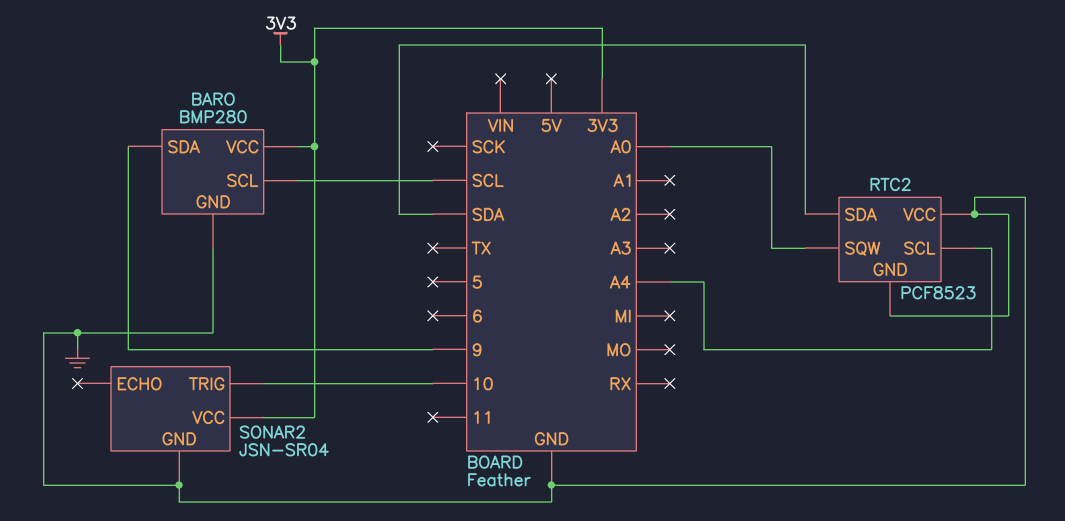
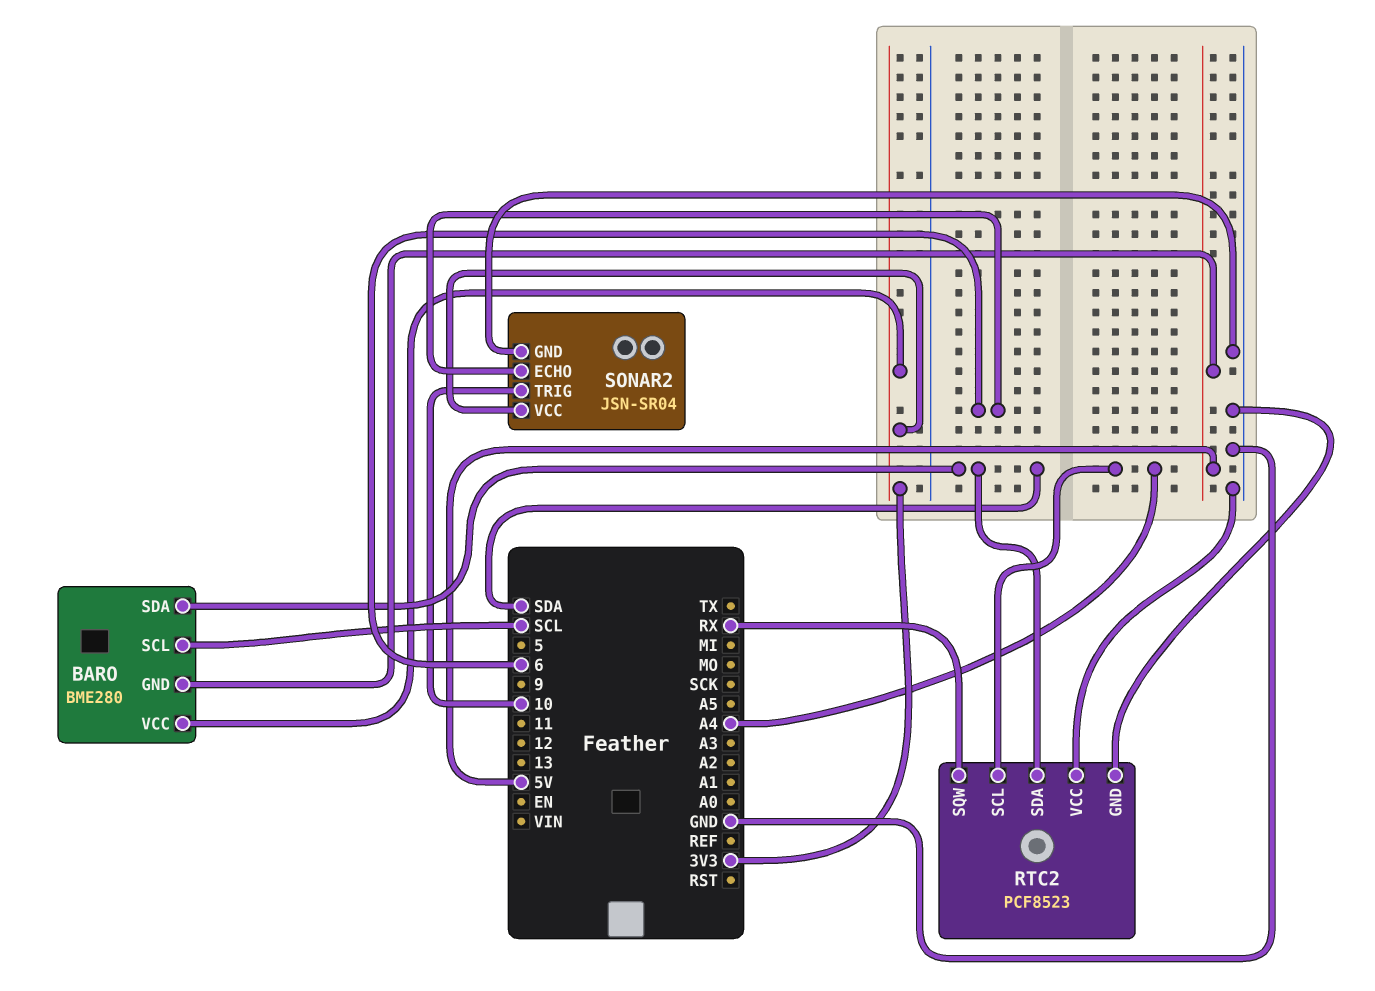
BARO: BMP280 -> BME280
BARO pin GND: GND -> 5V
BARO pin SDA: 9 -> SDA
RTC2 pin SQW: A0 -> RX
SONAR2 pin ECHO: none -> 6

